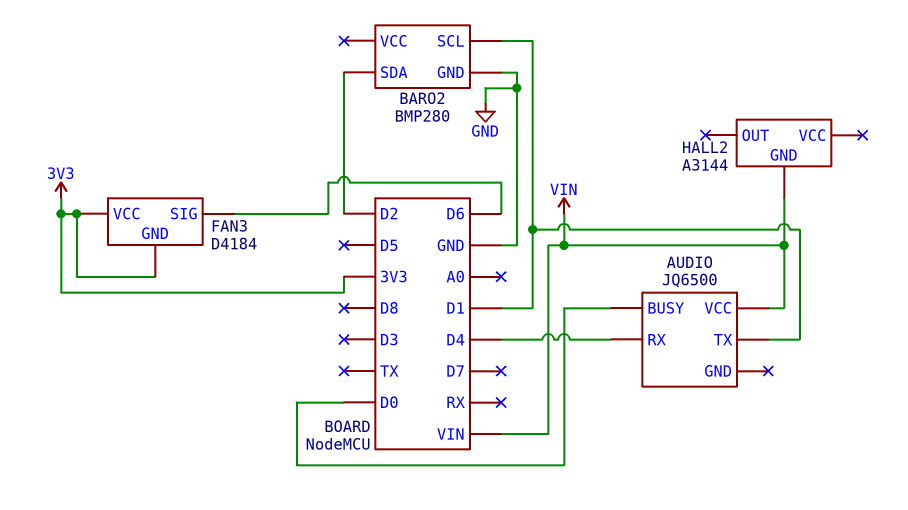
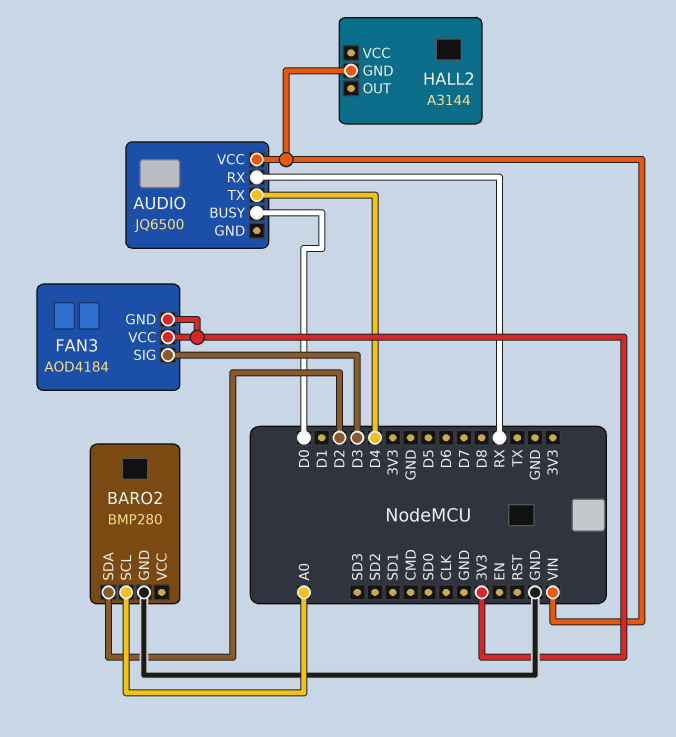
AUDIO pin RX: D4 -> RX
AUDIO pin TX: D1 -> D4
BARO2 pin SCL: D1 -> A0
FAN3: D4184 -> AOD4184
FAN3 pin SIG: D6 -> D3

